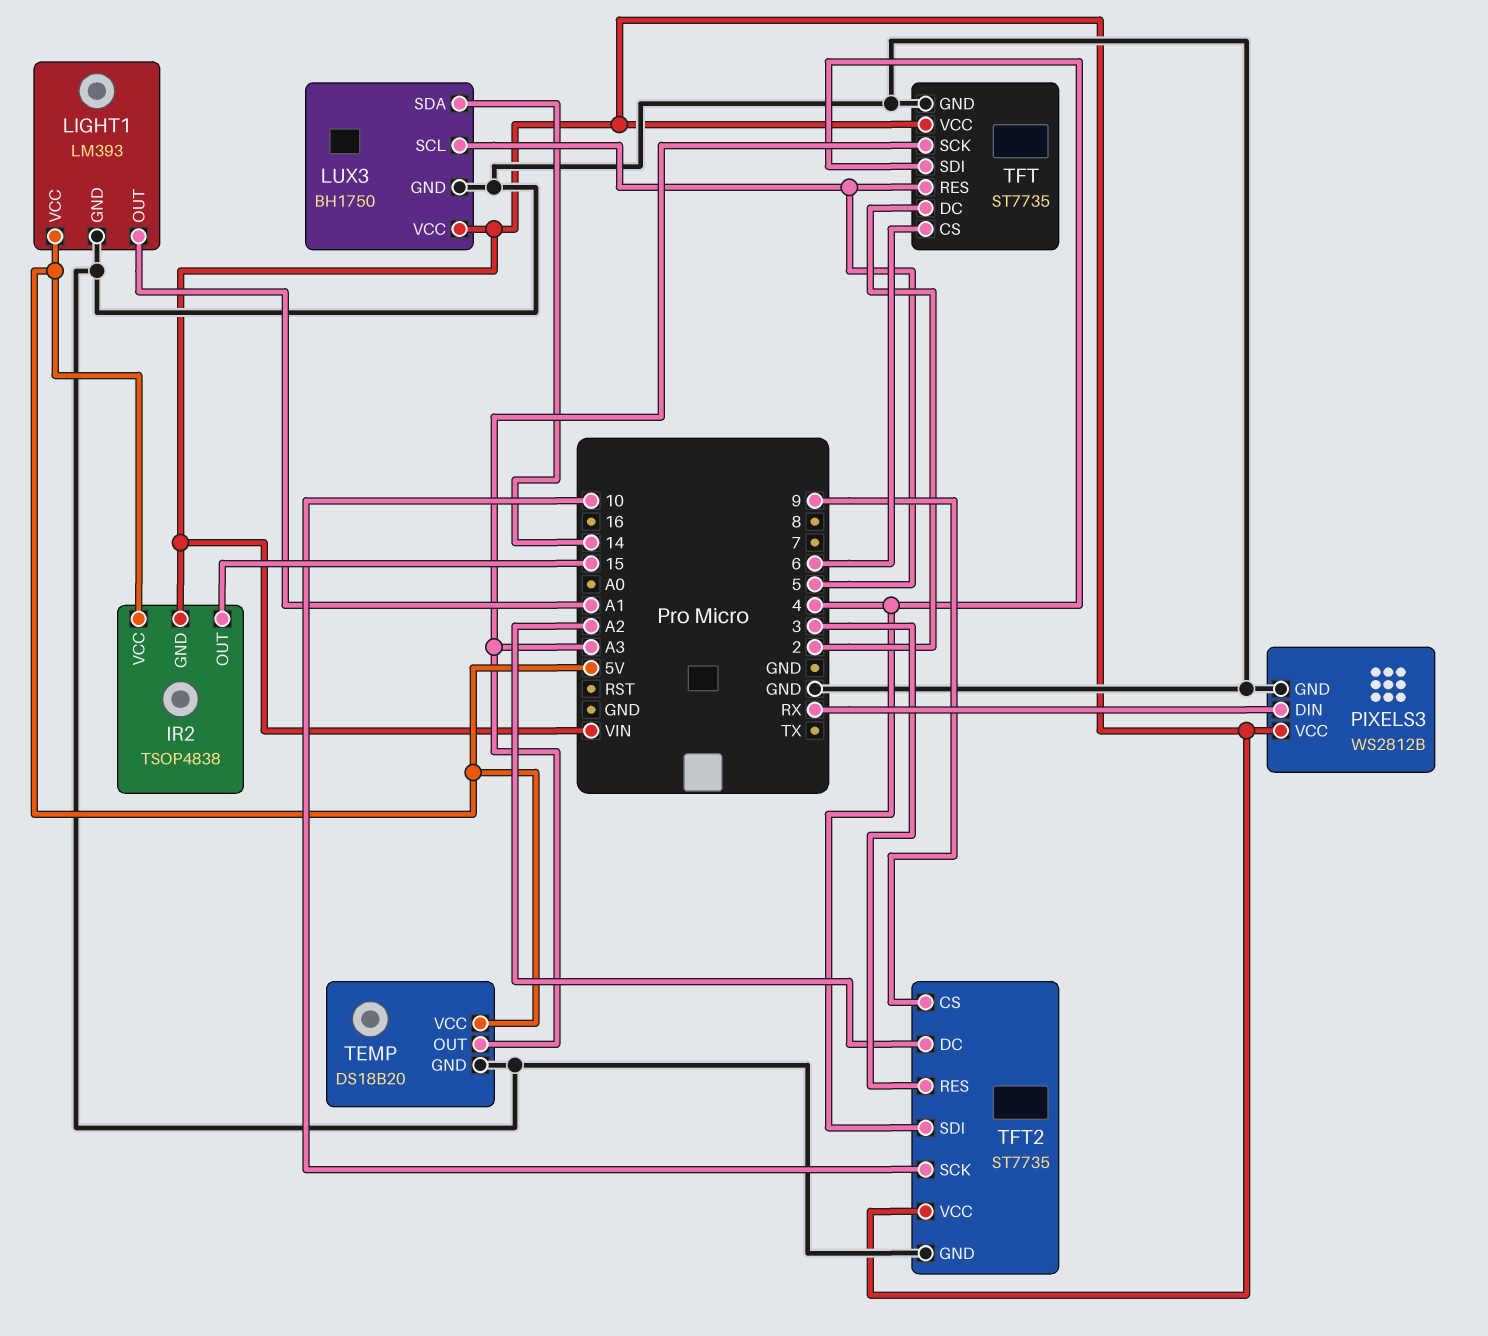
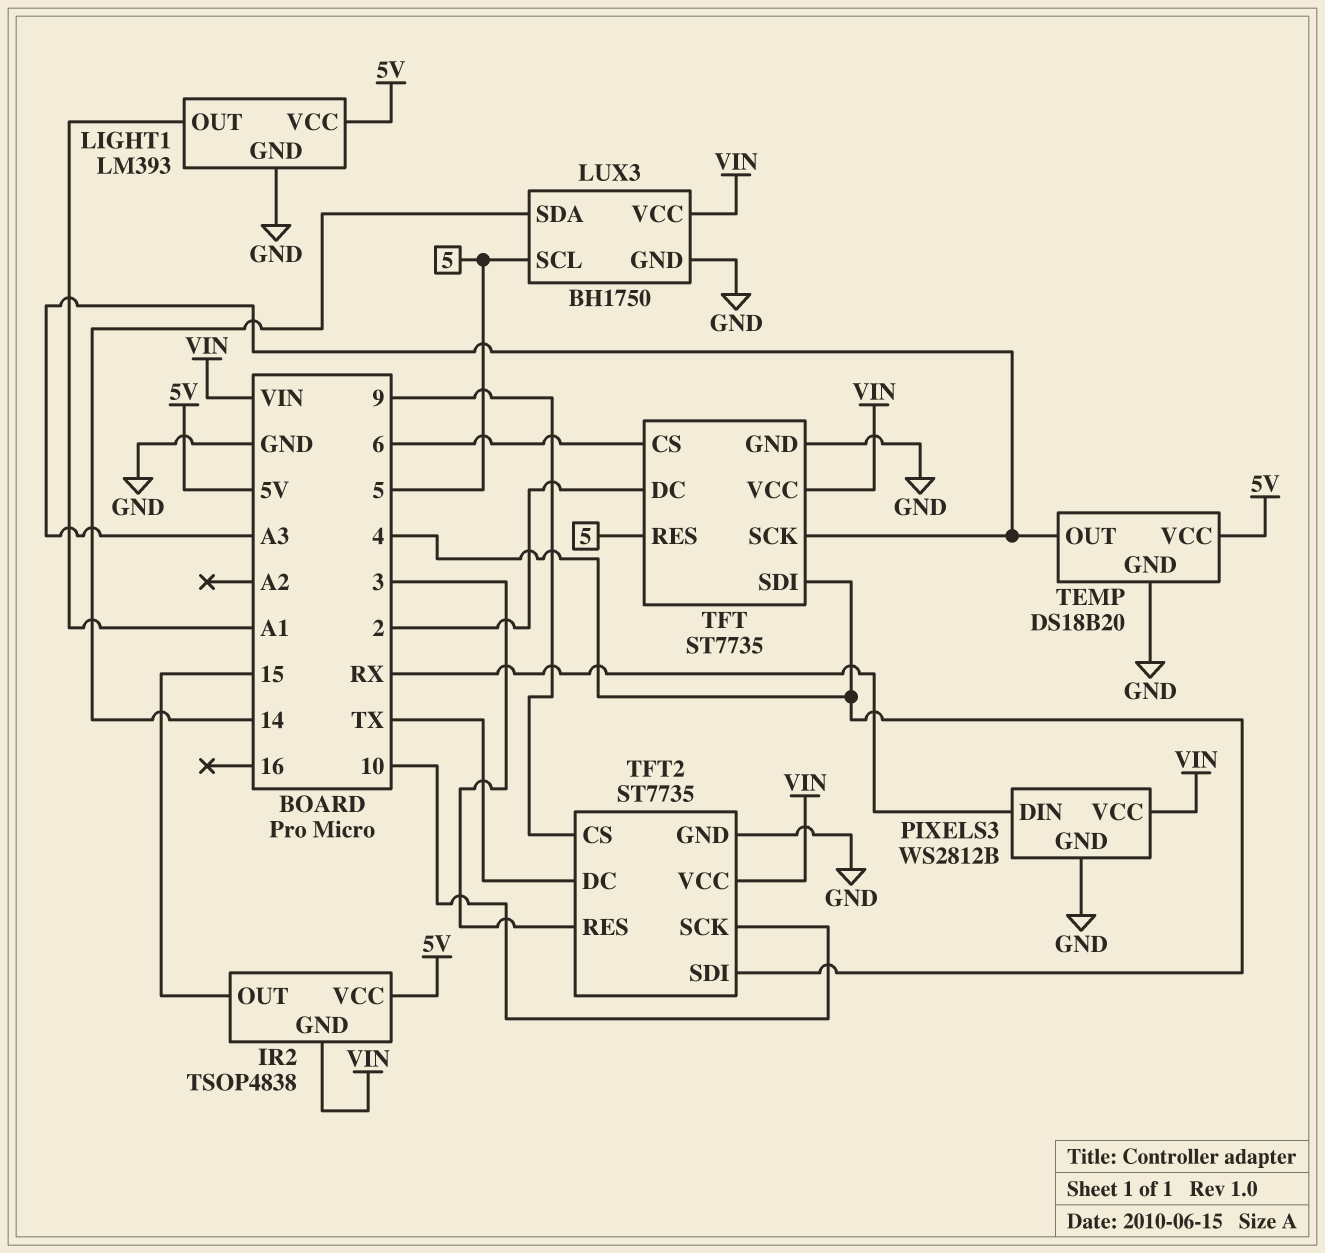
TFT2 pin DC: A2 -> TX

